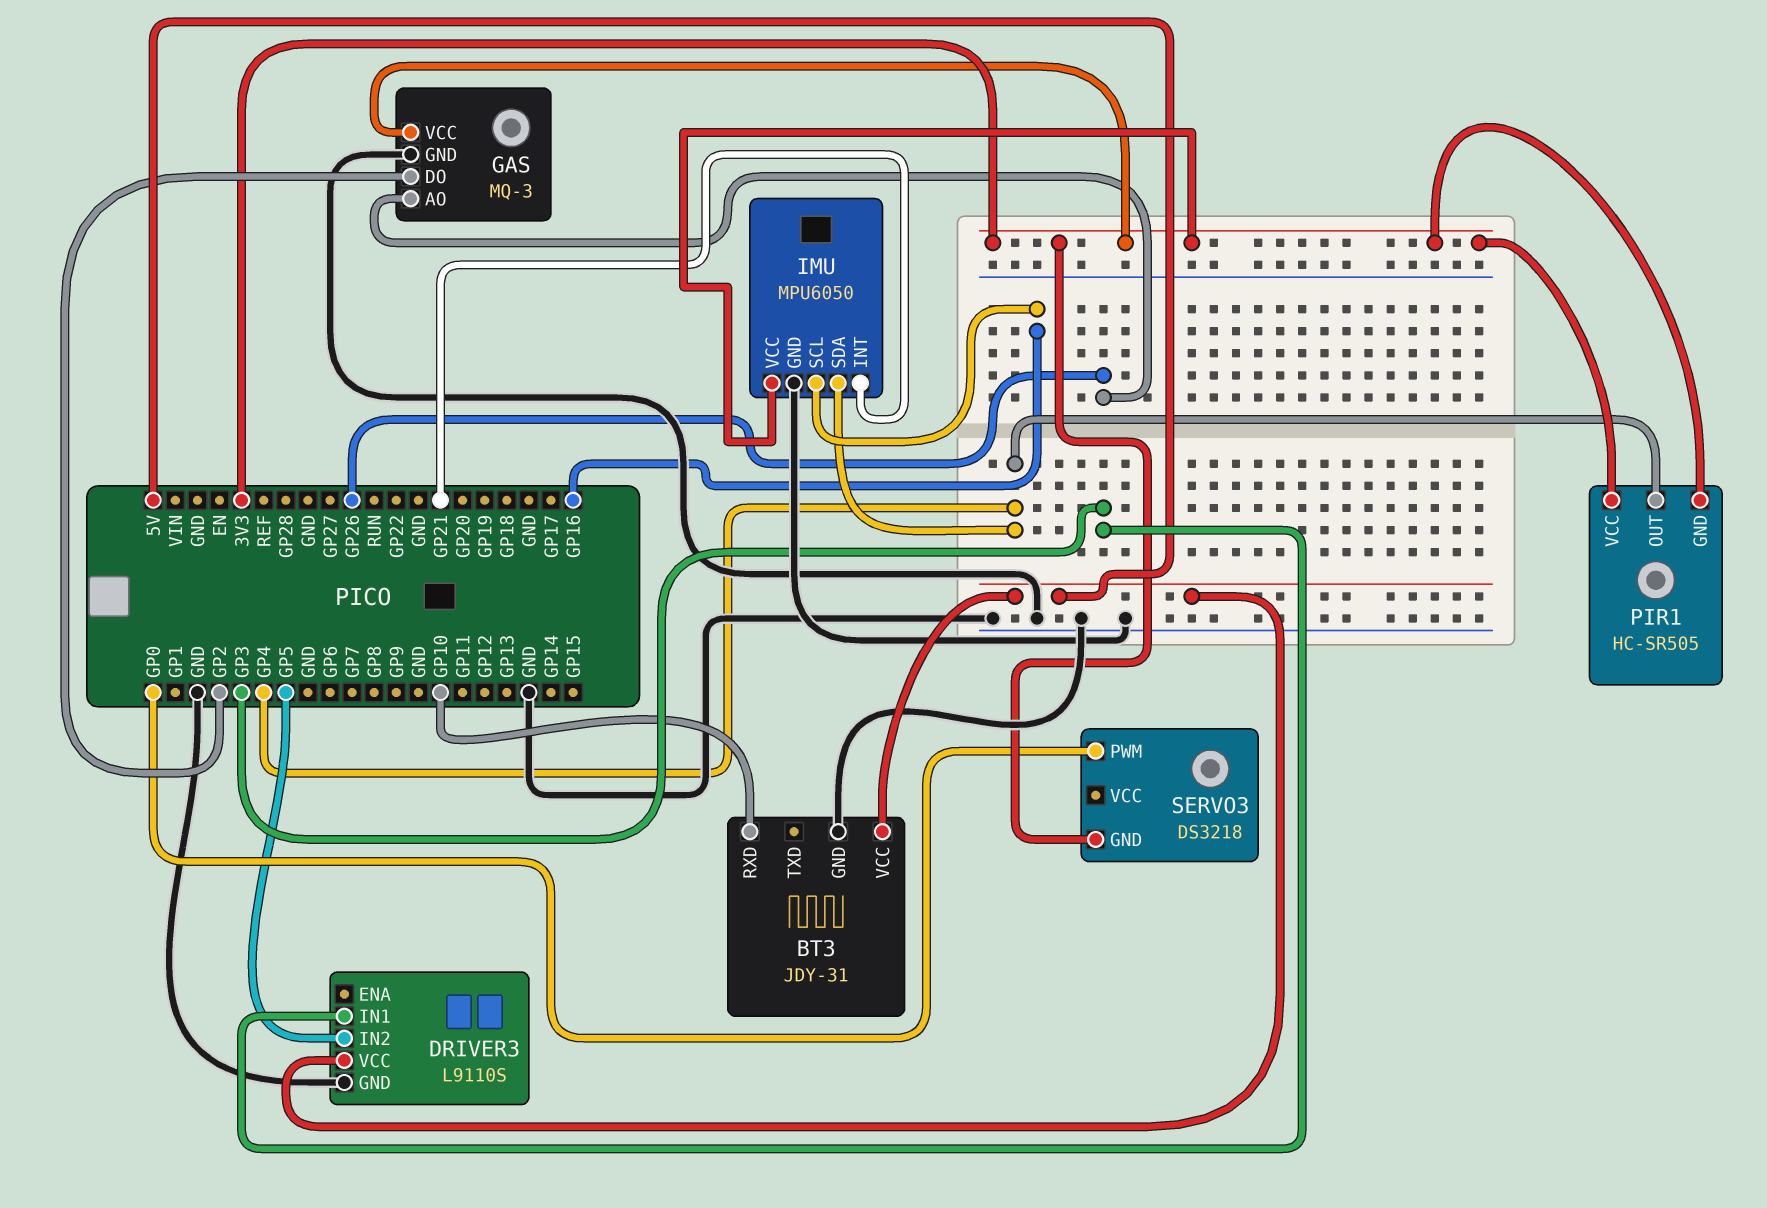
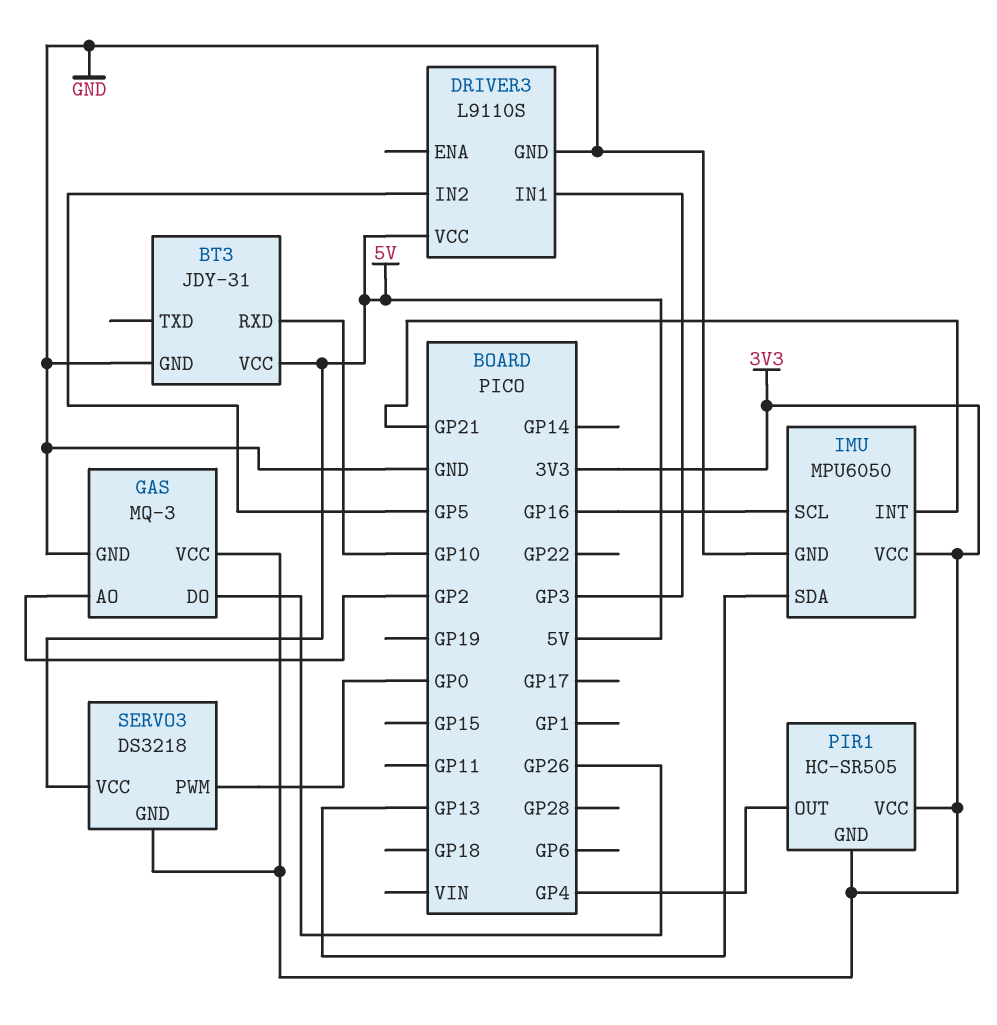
GAS pin AO: GP26 -> GP2
GAS pin DO: GP2 -> GP26
IMU pin SDA: GP4 -> GP13
SERVO3 pin VCC: none -> 5V

